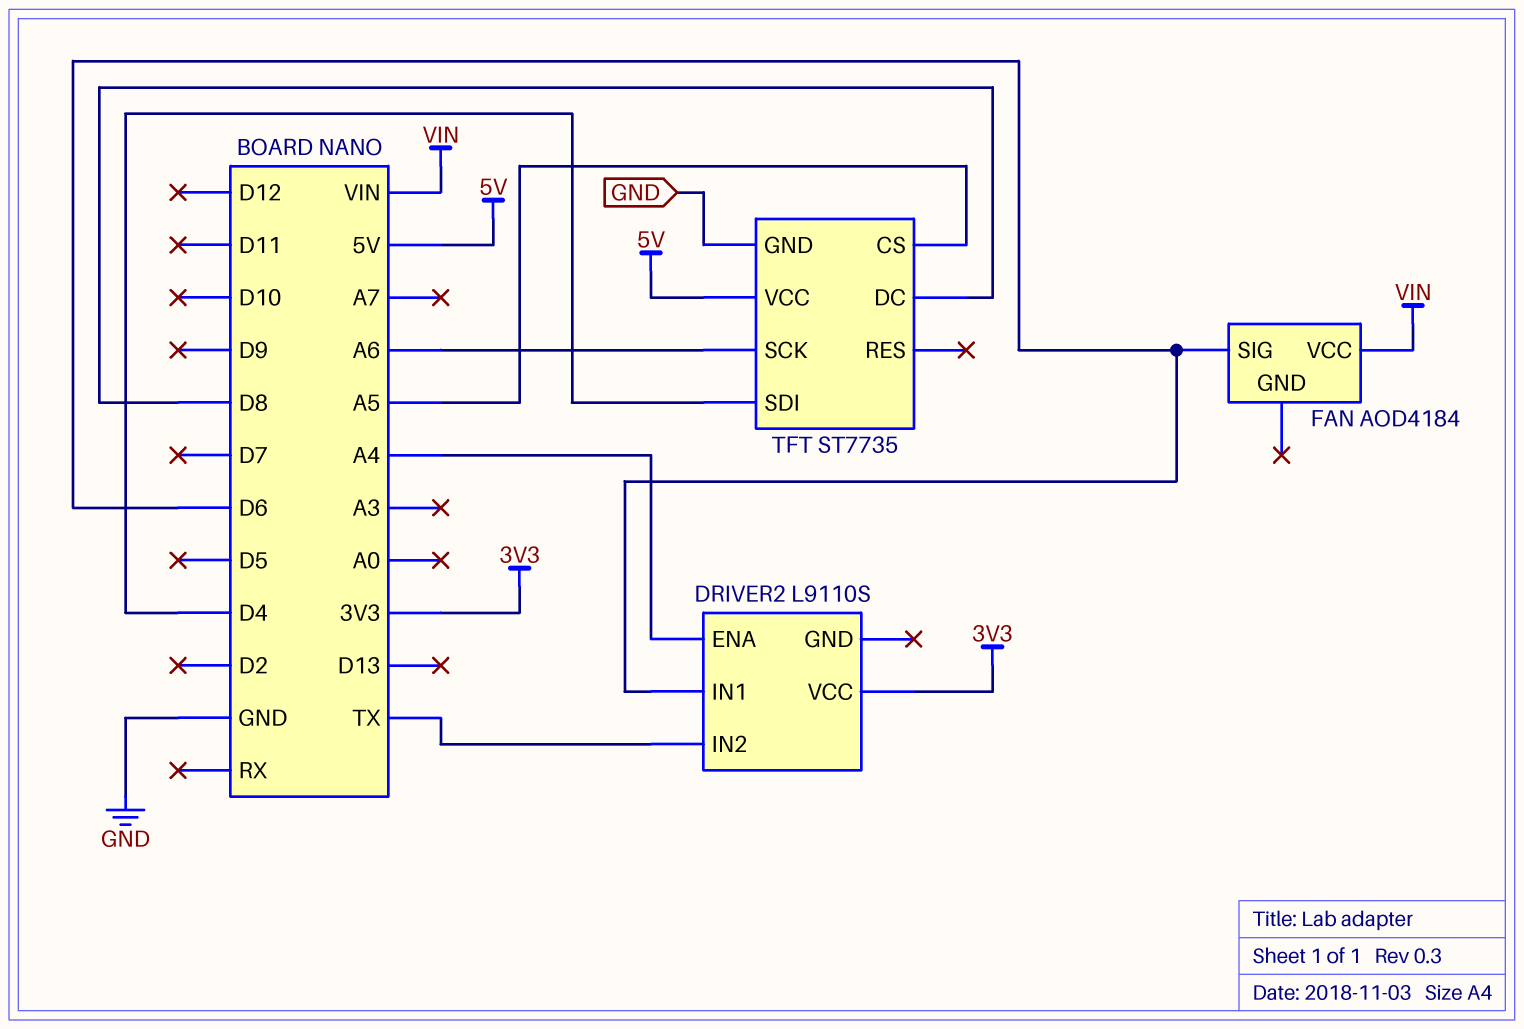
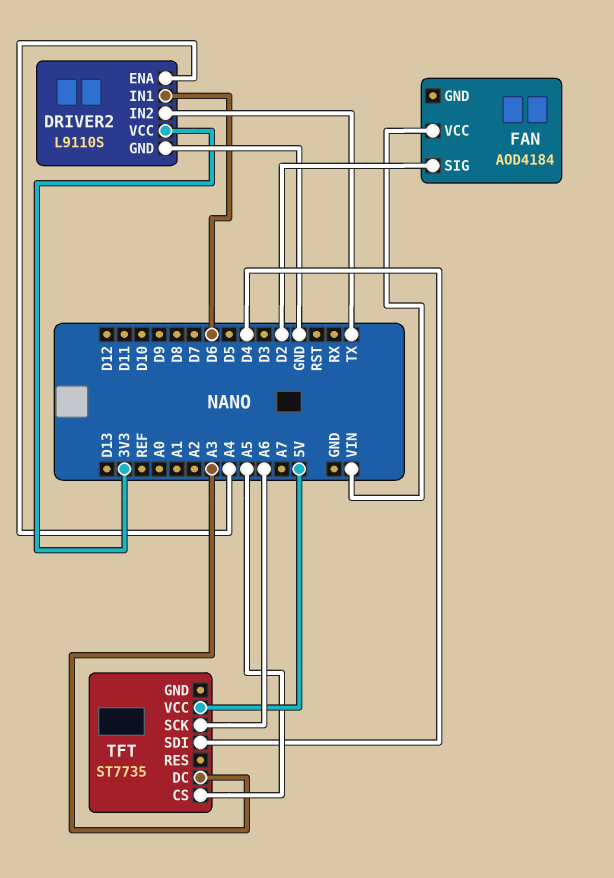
DRIVER2 pin GND: none -> GND
FAN pin SIG: D6 -> D2
TFT pin DC: D8 -> A3
TFT pin GND: GND -> none

